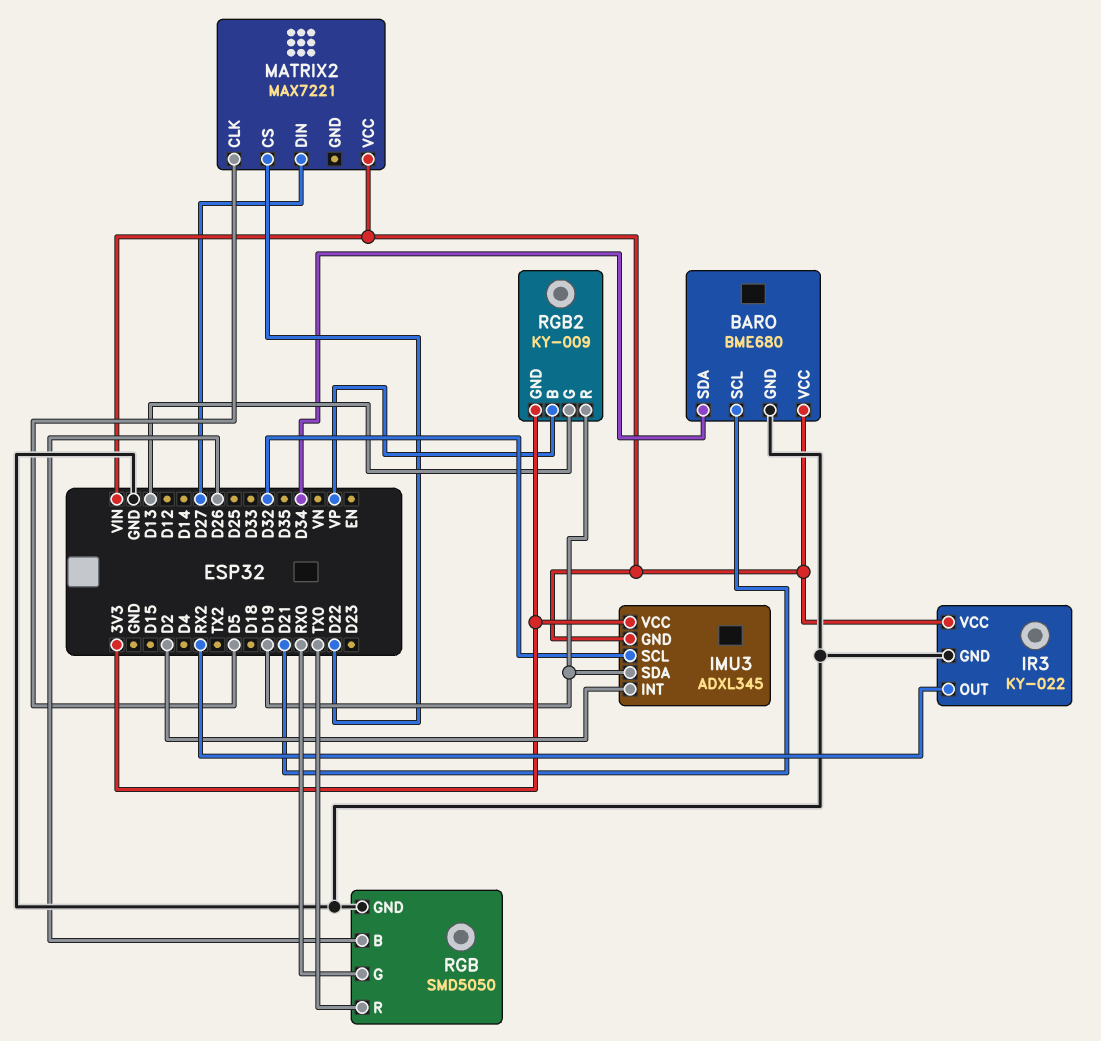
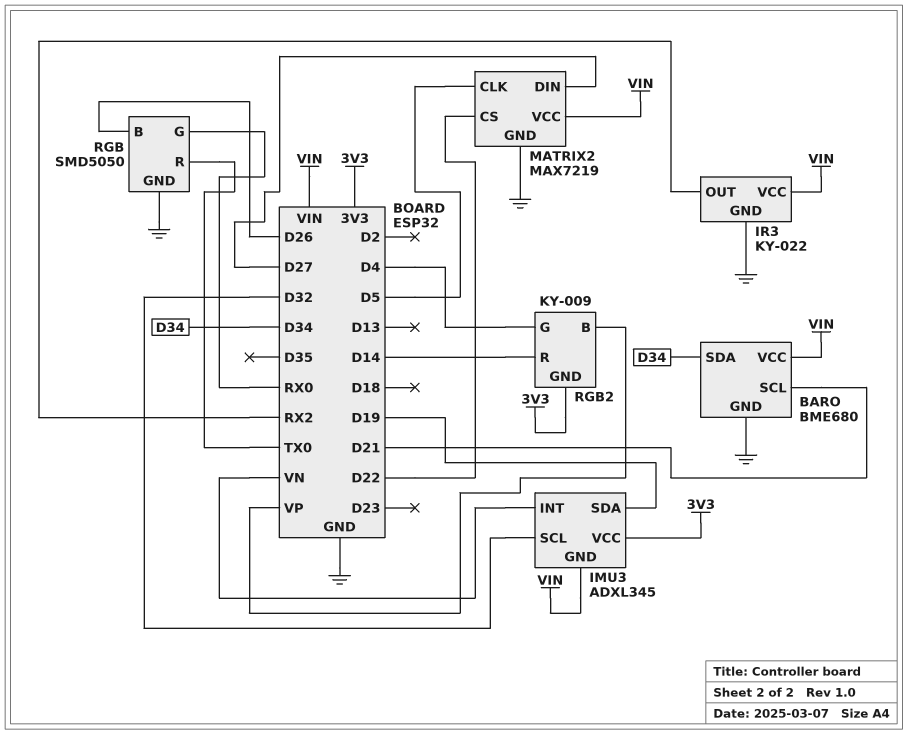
IMU3 pin INT: D2 -> VN
MATRIX2: MAX7221 -> MAX7219
MATRIX2 pin GND: none -> GND
RGB2 pin G: D13 -> D4
RGB2 pin R: D19 -> D14

